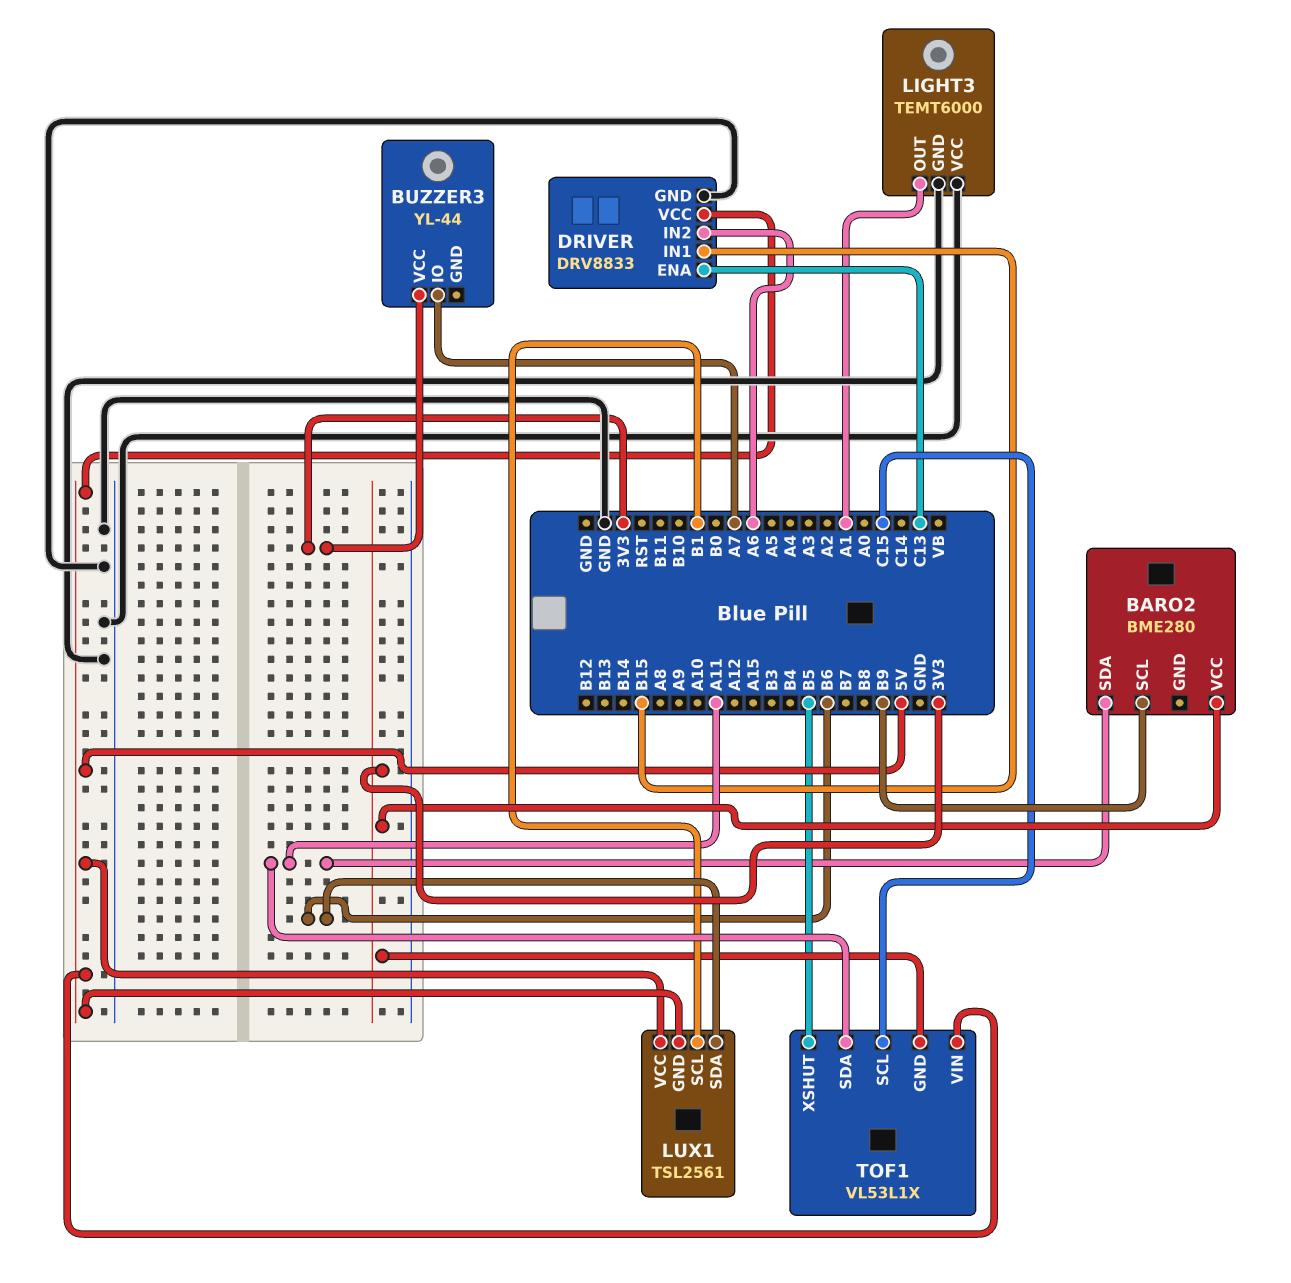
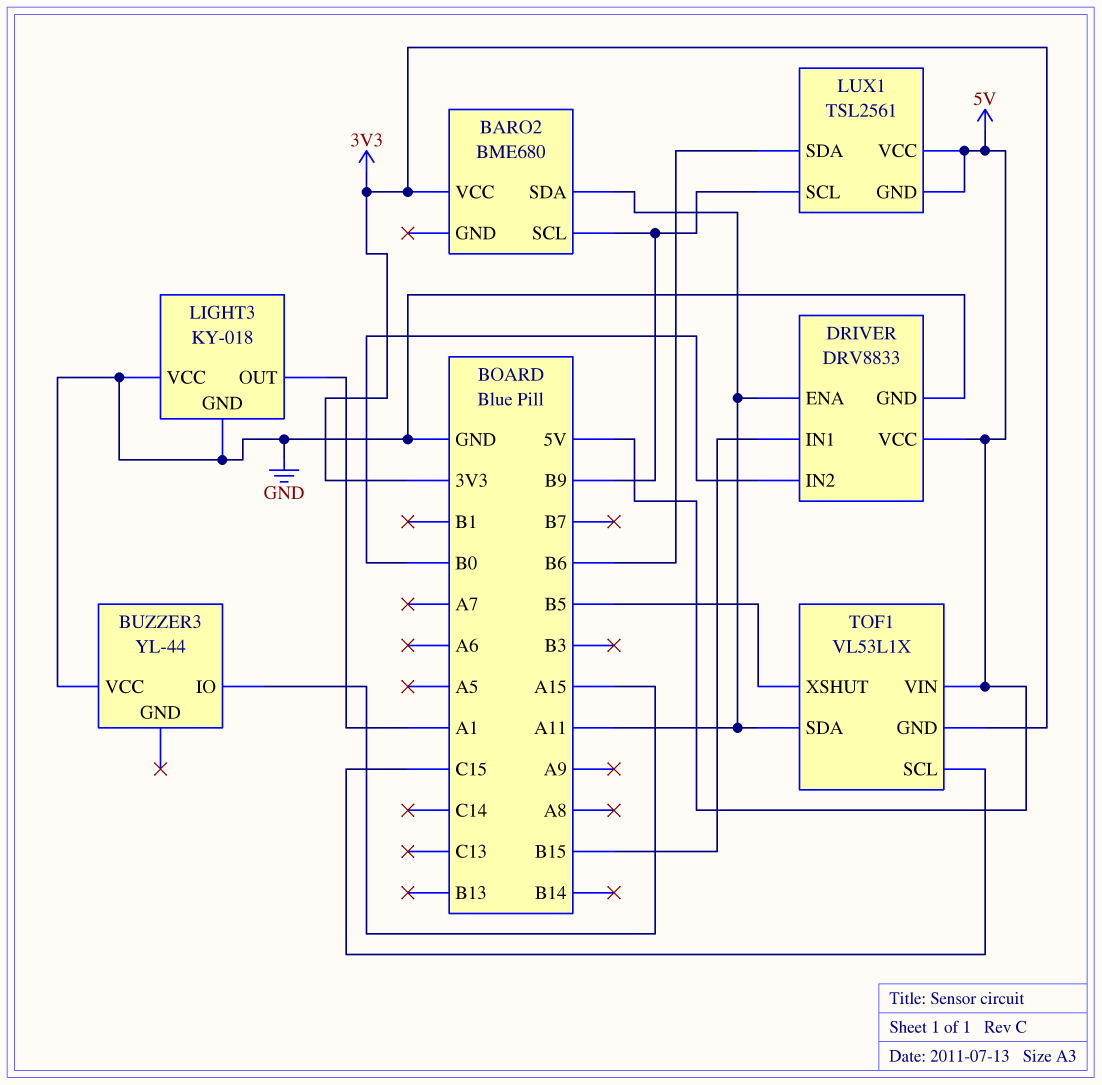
BARO2: BME280 -> BME680
BUZZER3 pin IO: A7 -> A15
BUZZER3 pin VCC: 3V3 -> GND
DRIVER pin ENA: C13 -> A11
DRIVER pin IN2: A6 -> B0
LIGHT3: TEMT6000 -> KY-018
LUX1 pin SCL: B1 -> B9

